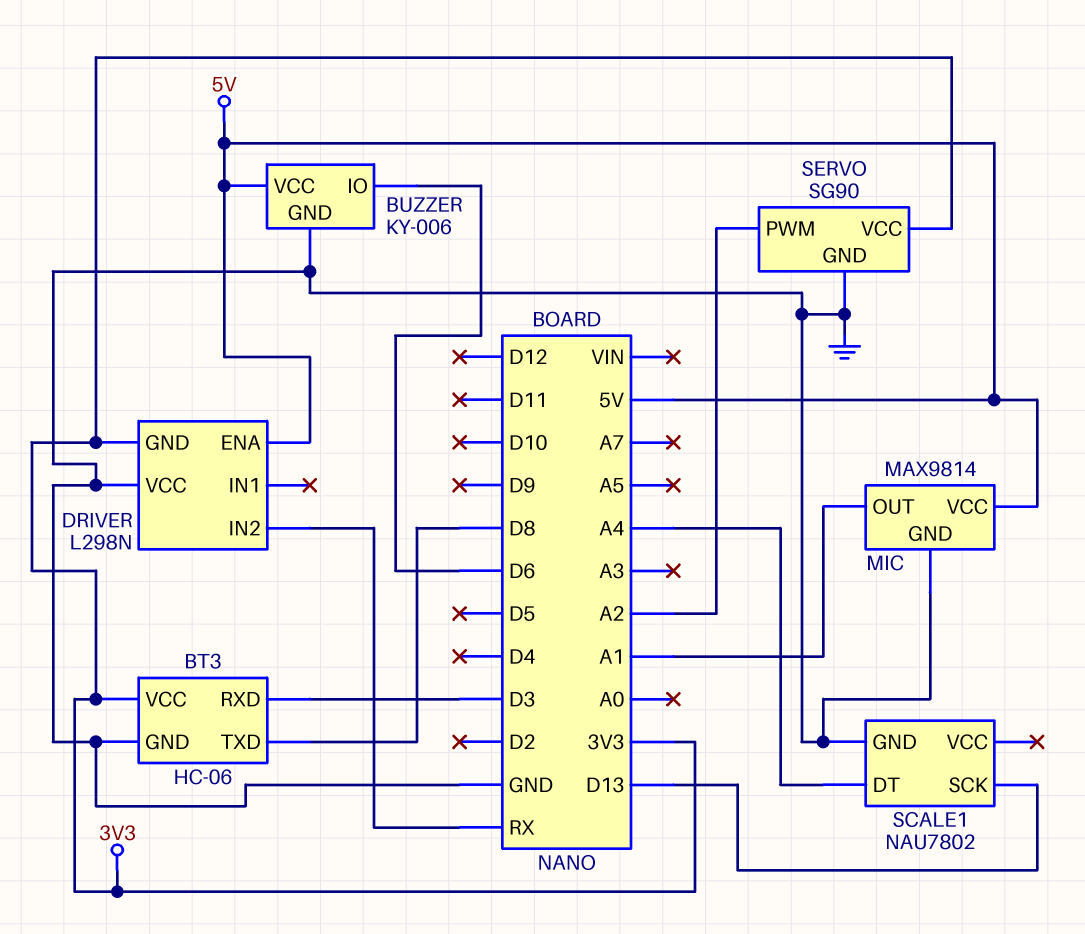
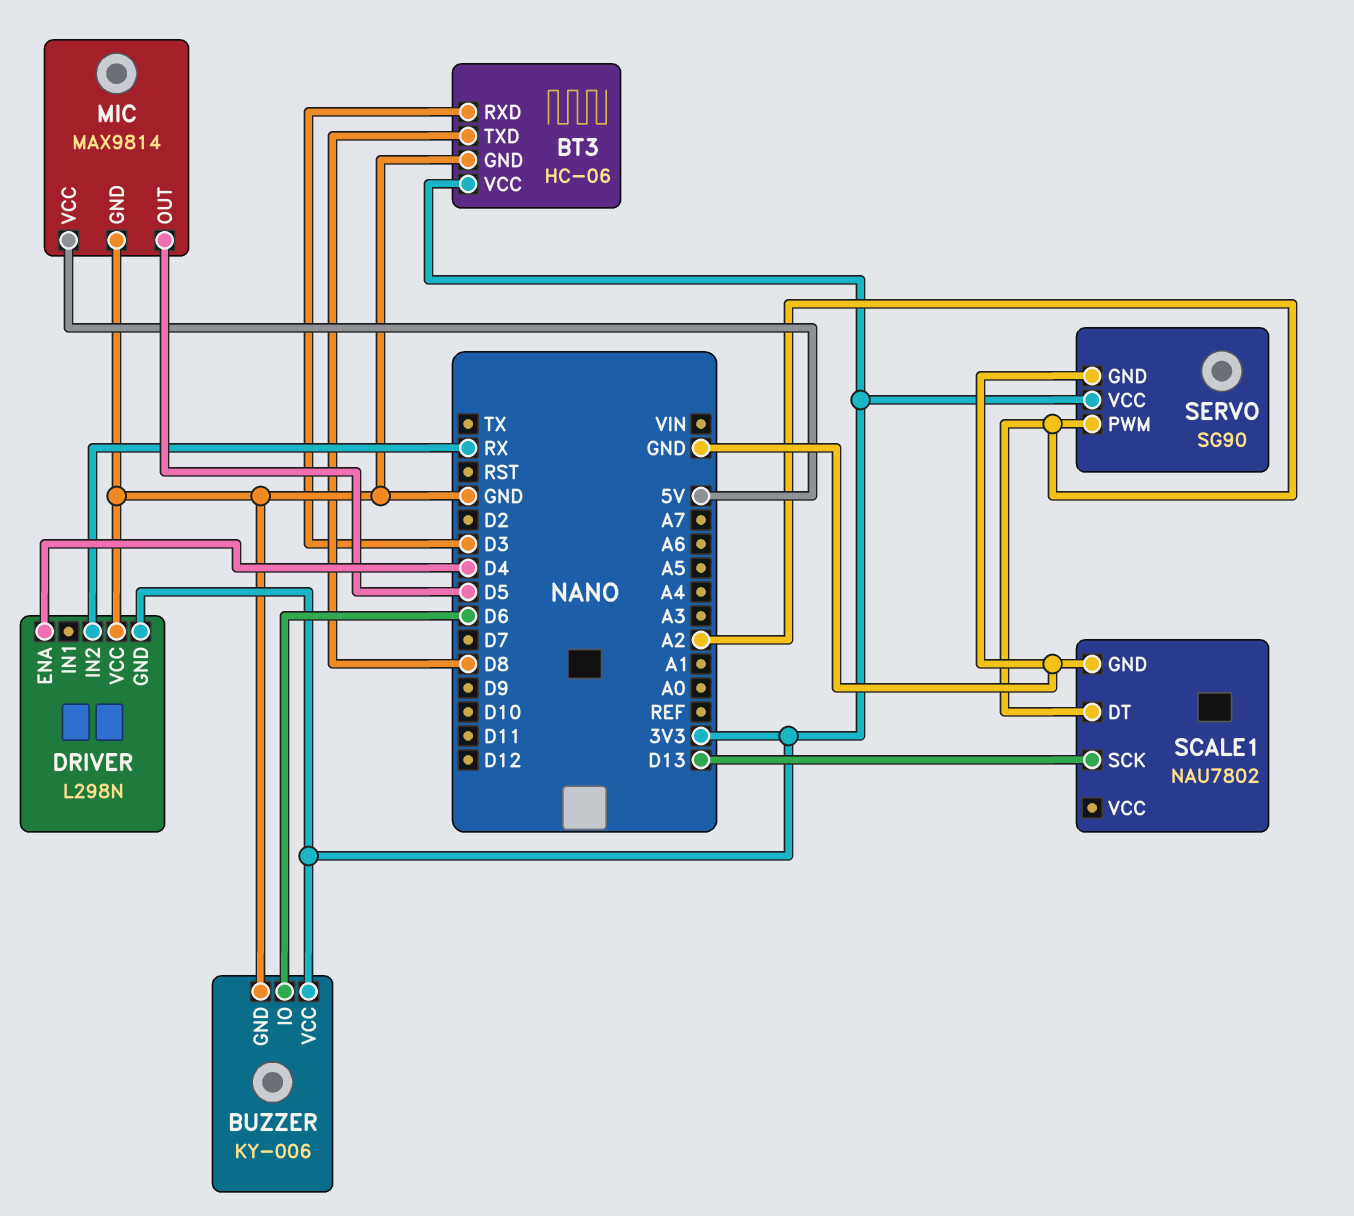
BUZZER pin VCC: 5V -> 3V3
DRIVER pin ENA: 5V -> D4
MIC pin OUT: A1 -> D5
SCALE1 pin DT: A4 -> A2

